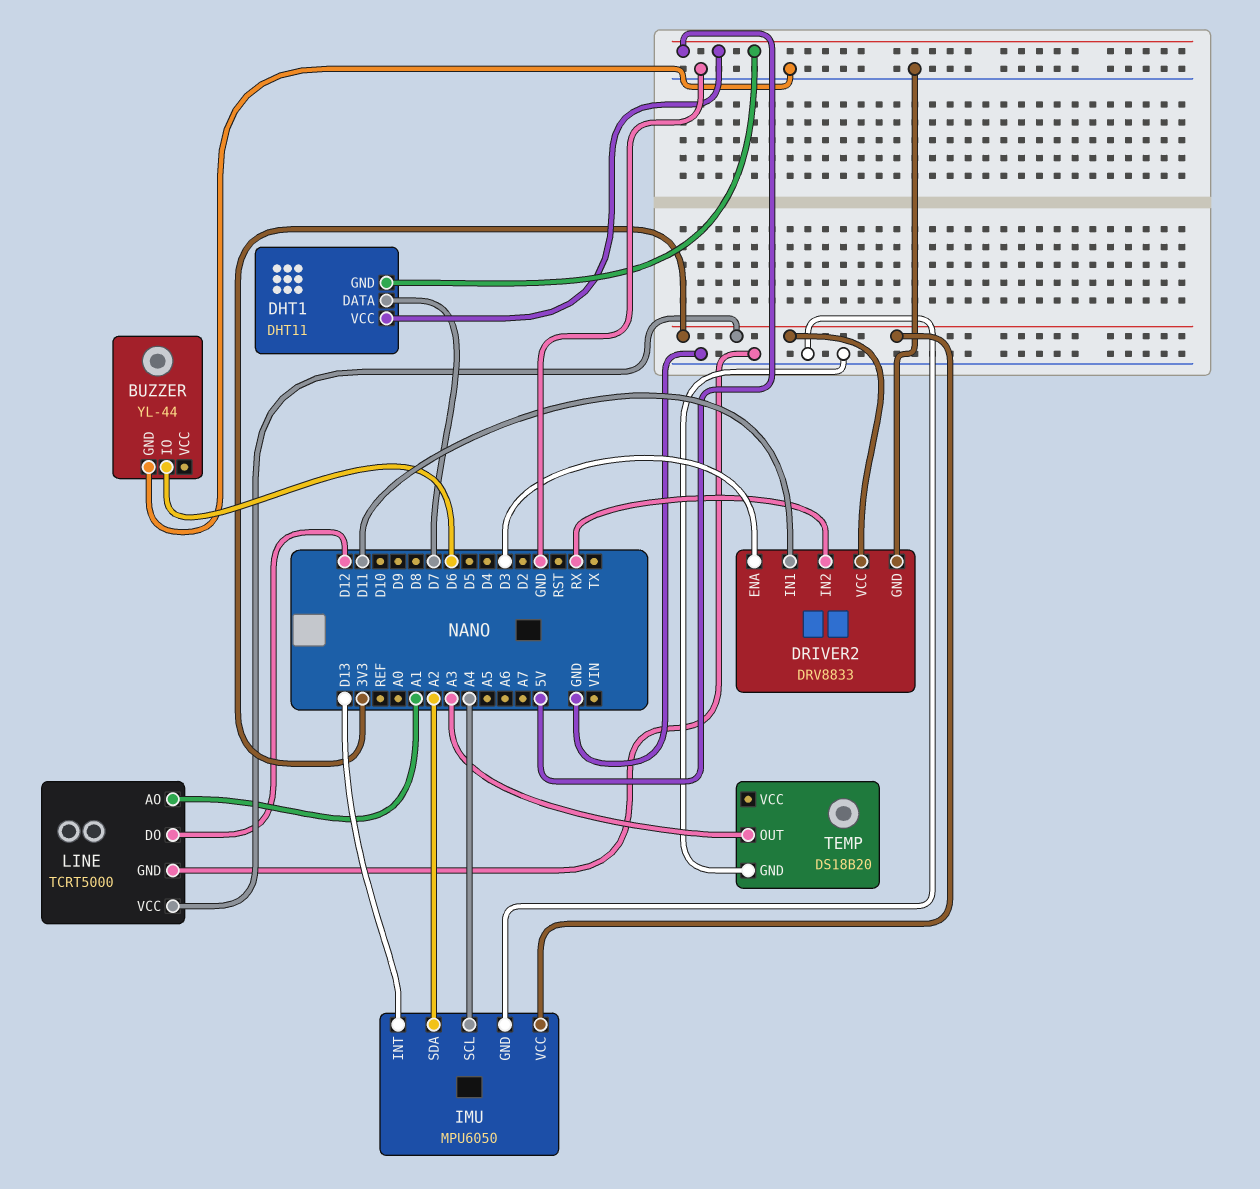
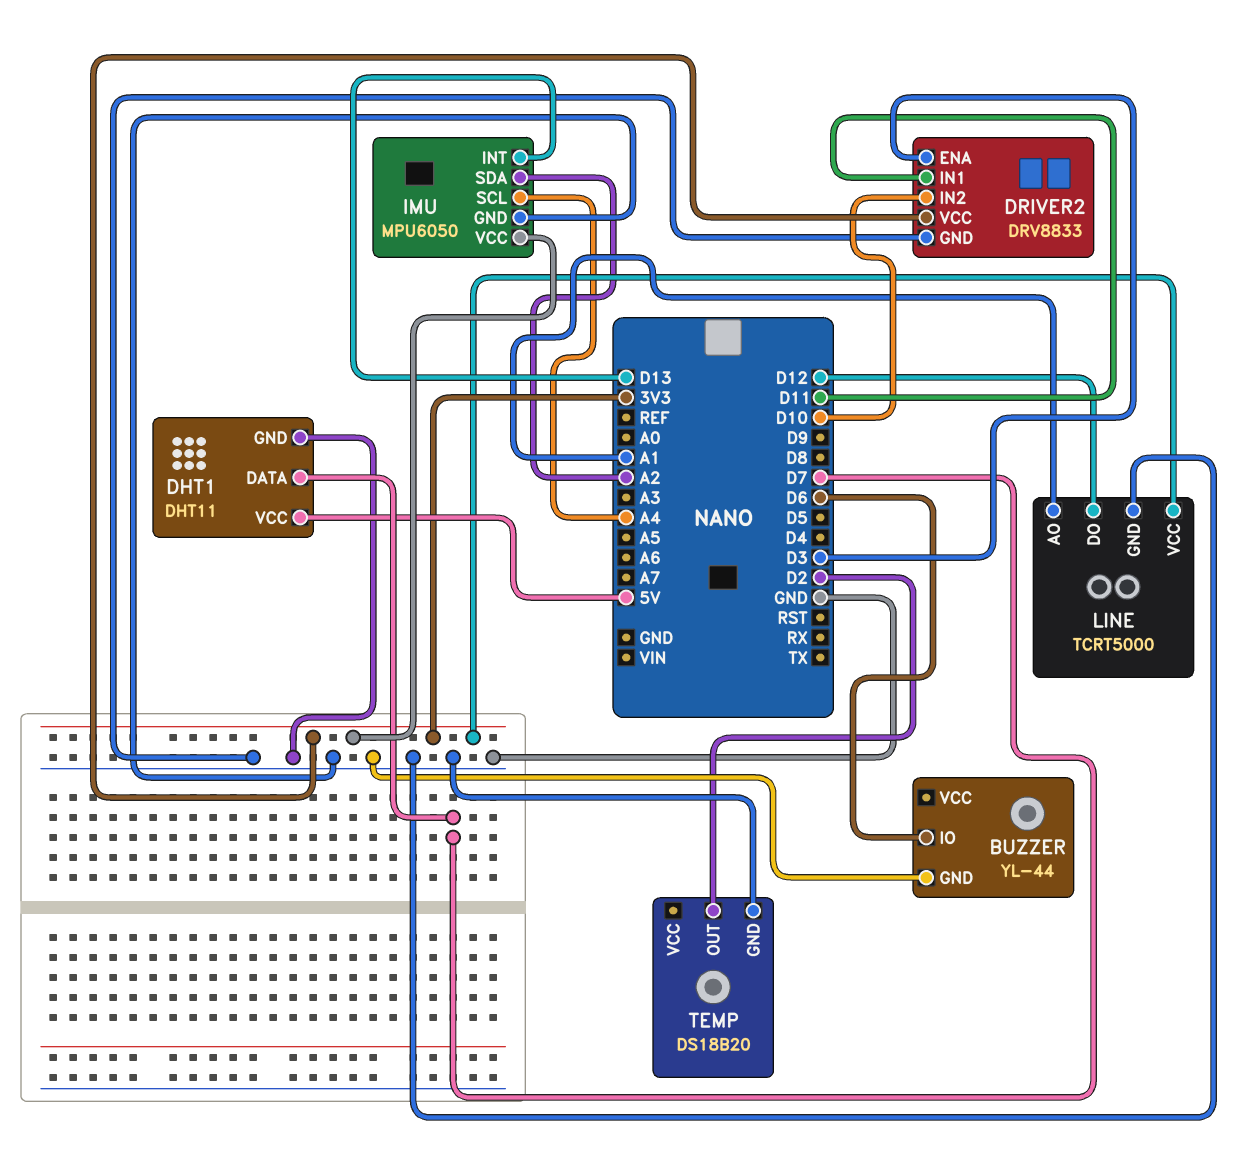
DHT1 pin GND: 5V -> GND
DRIVER2 pin IN2: RX -> D10
TEMP pin OUT: A3 -> D2

